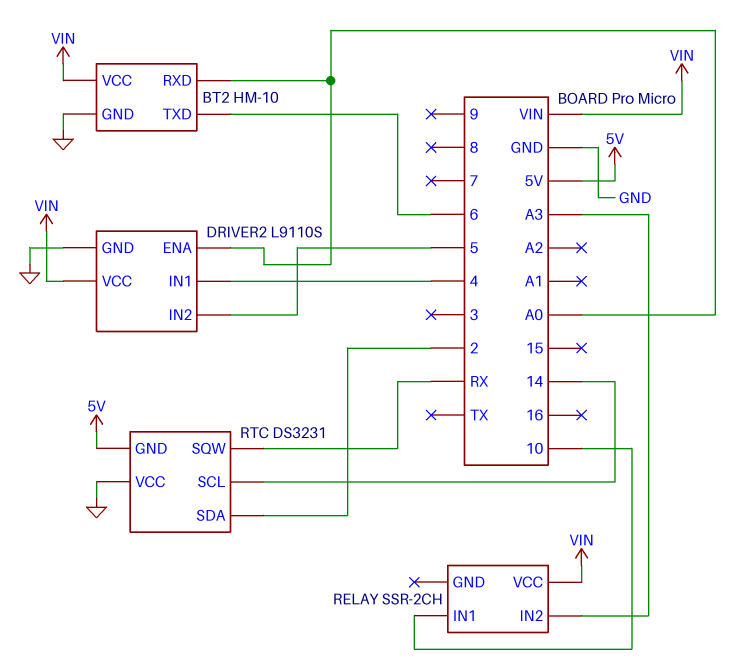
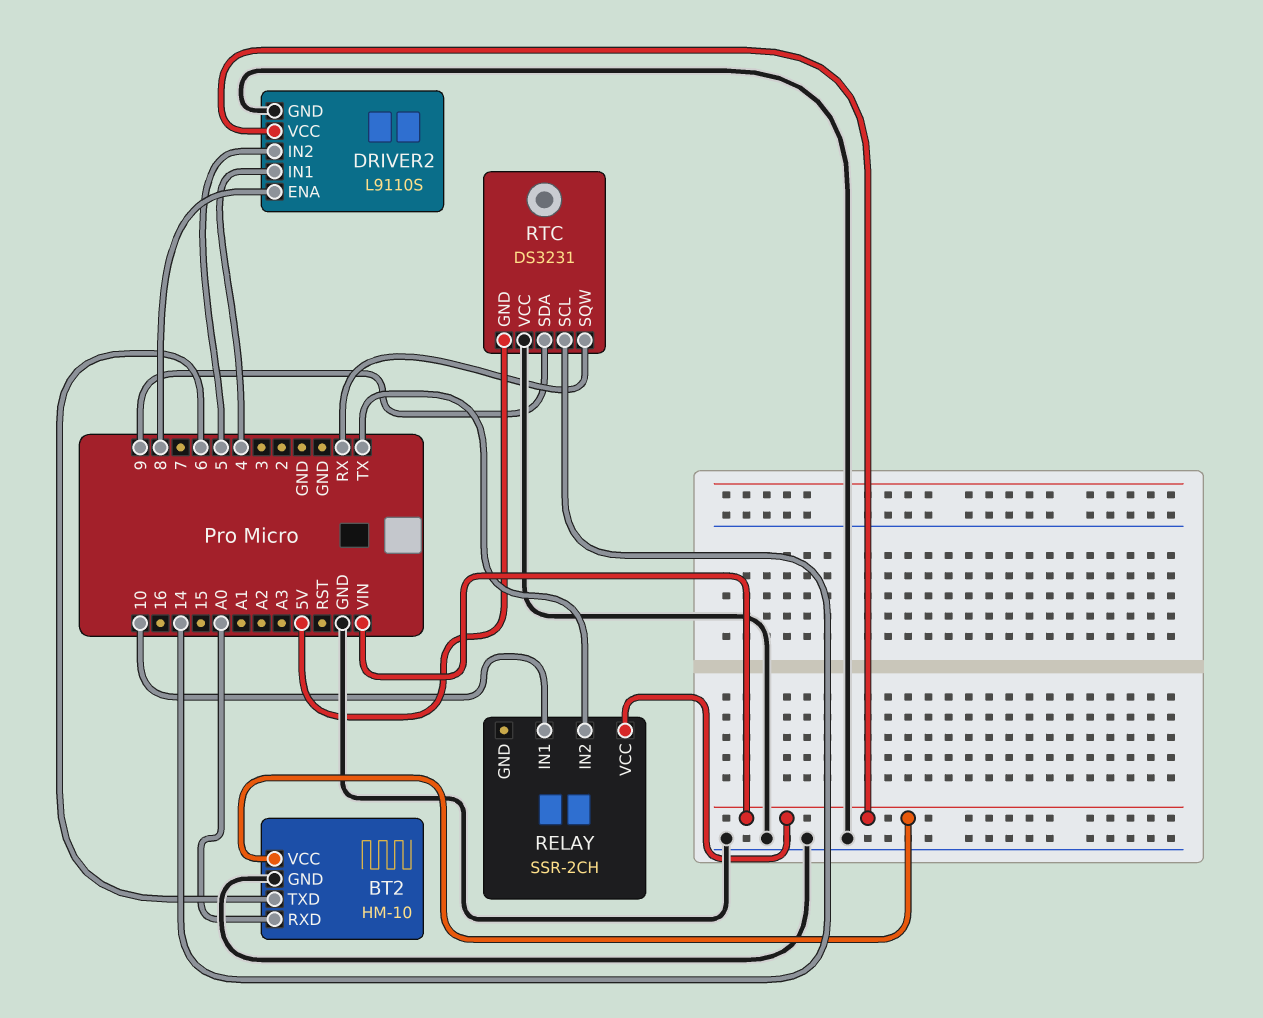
DRIVER2 pin ENA: A0 -> 8
RELAY pin IN2: A3 -> TX
RTC pin SDA: 2 -> 9

